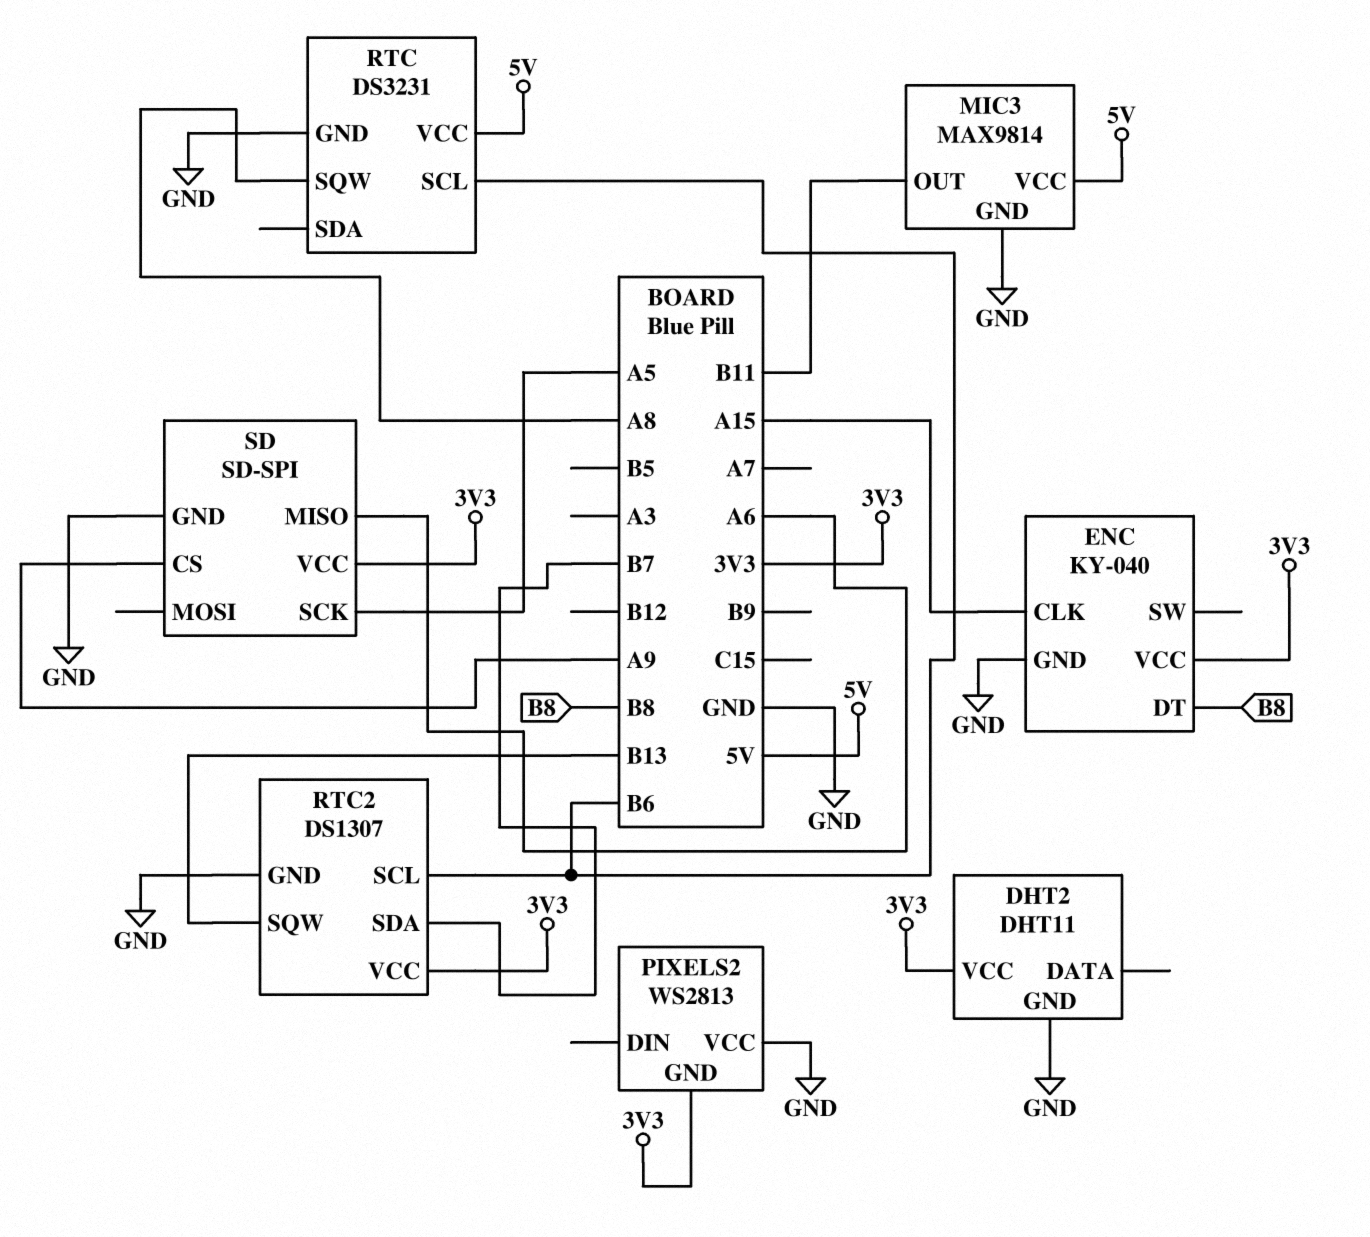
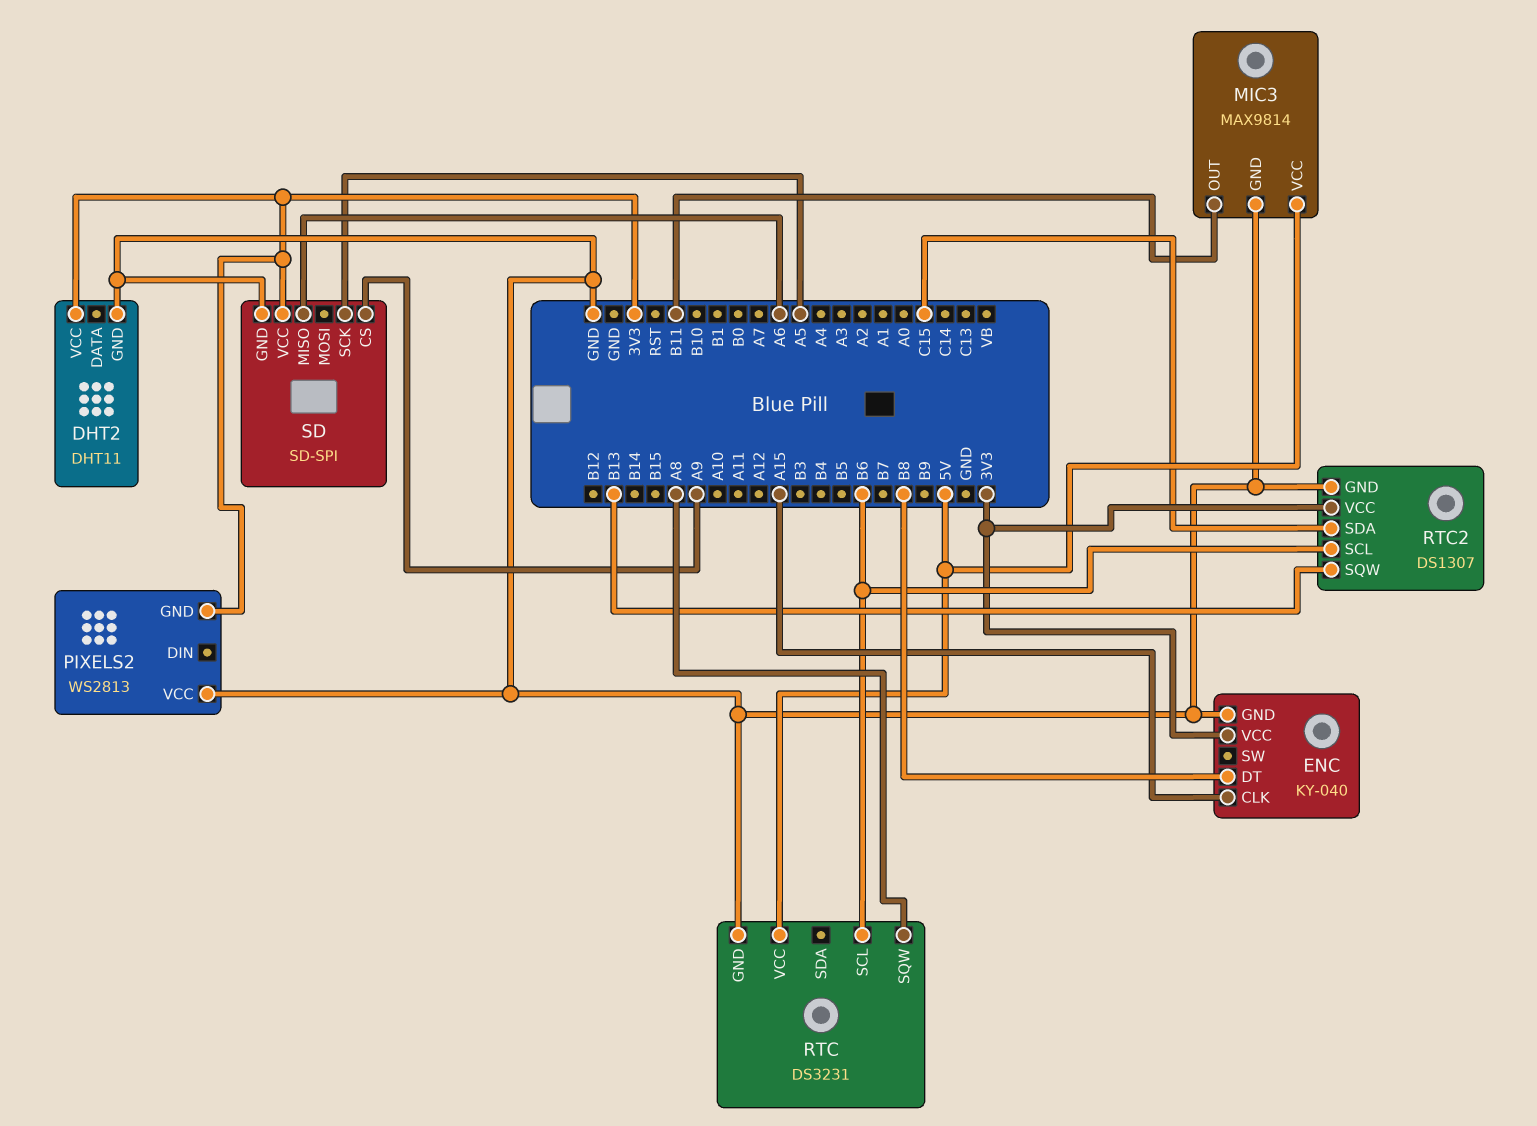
RTC2 pin SDA: B7 -> C15

